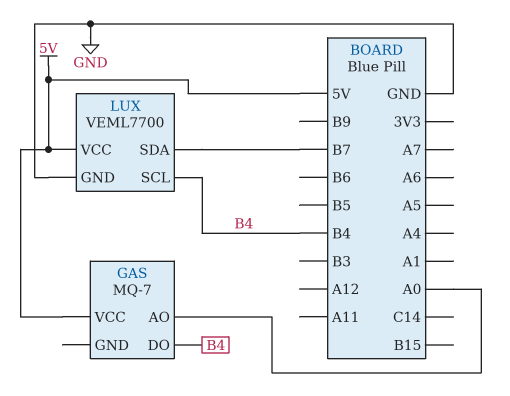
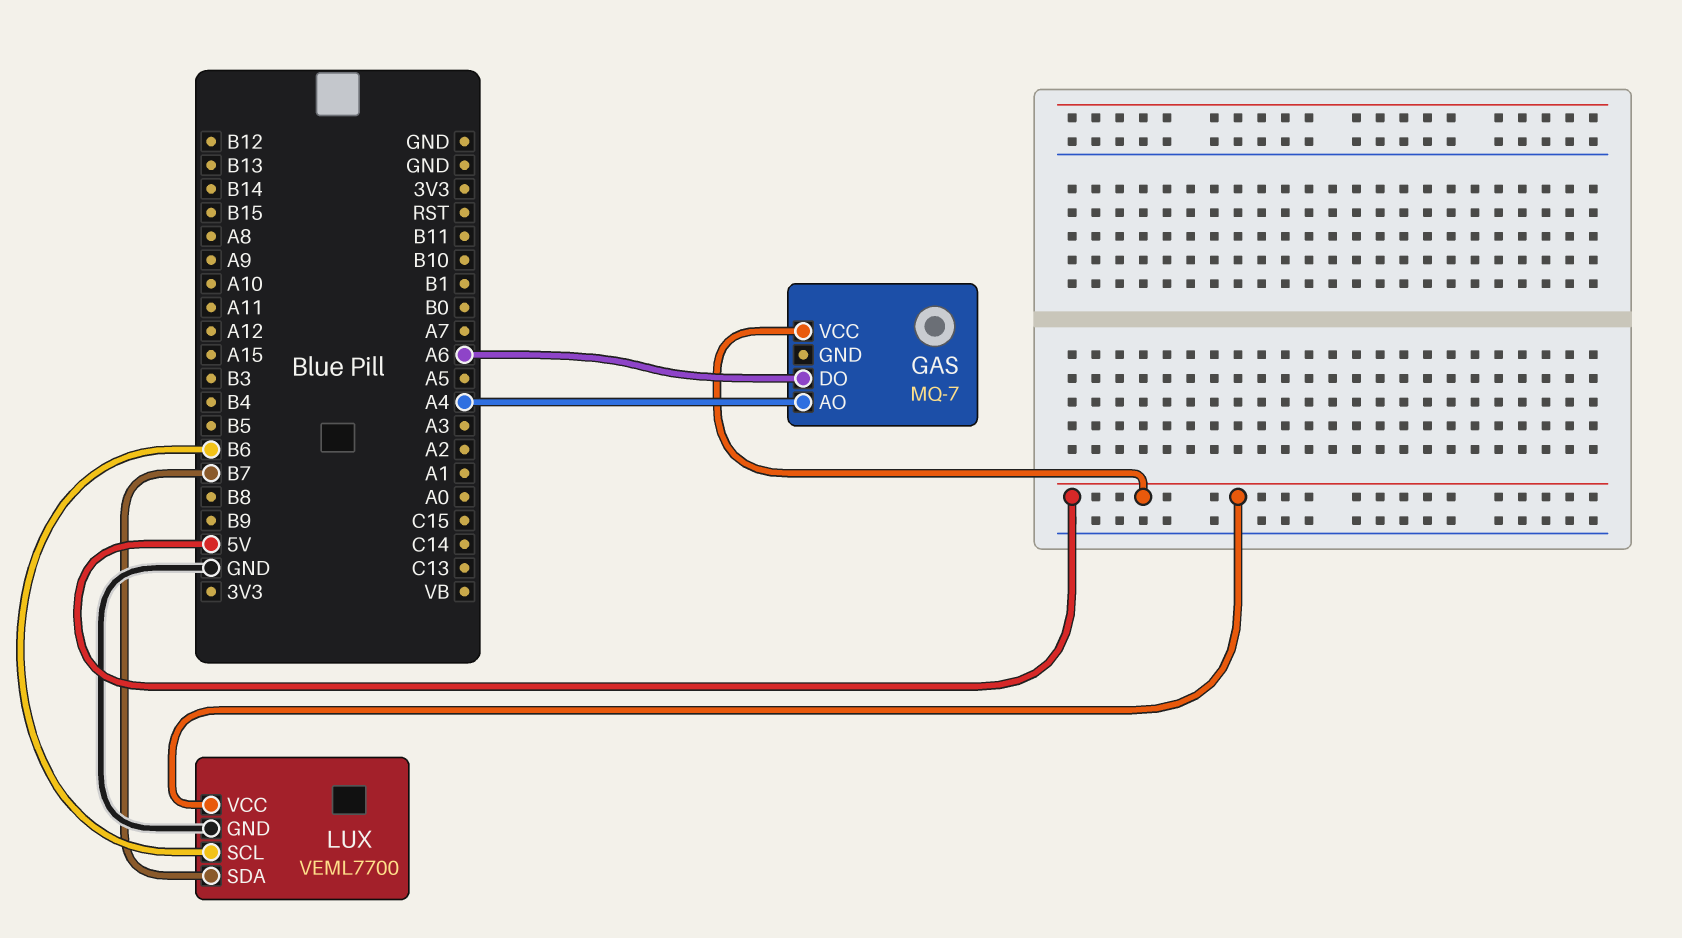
GAS pin AO: A0 -> A4
GAS pin DO: B4 -> A6
LUX pin SCL: B4 -> B6

